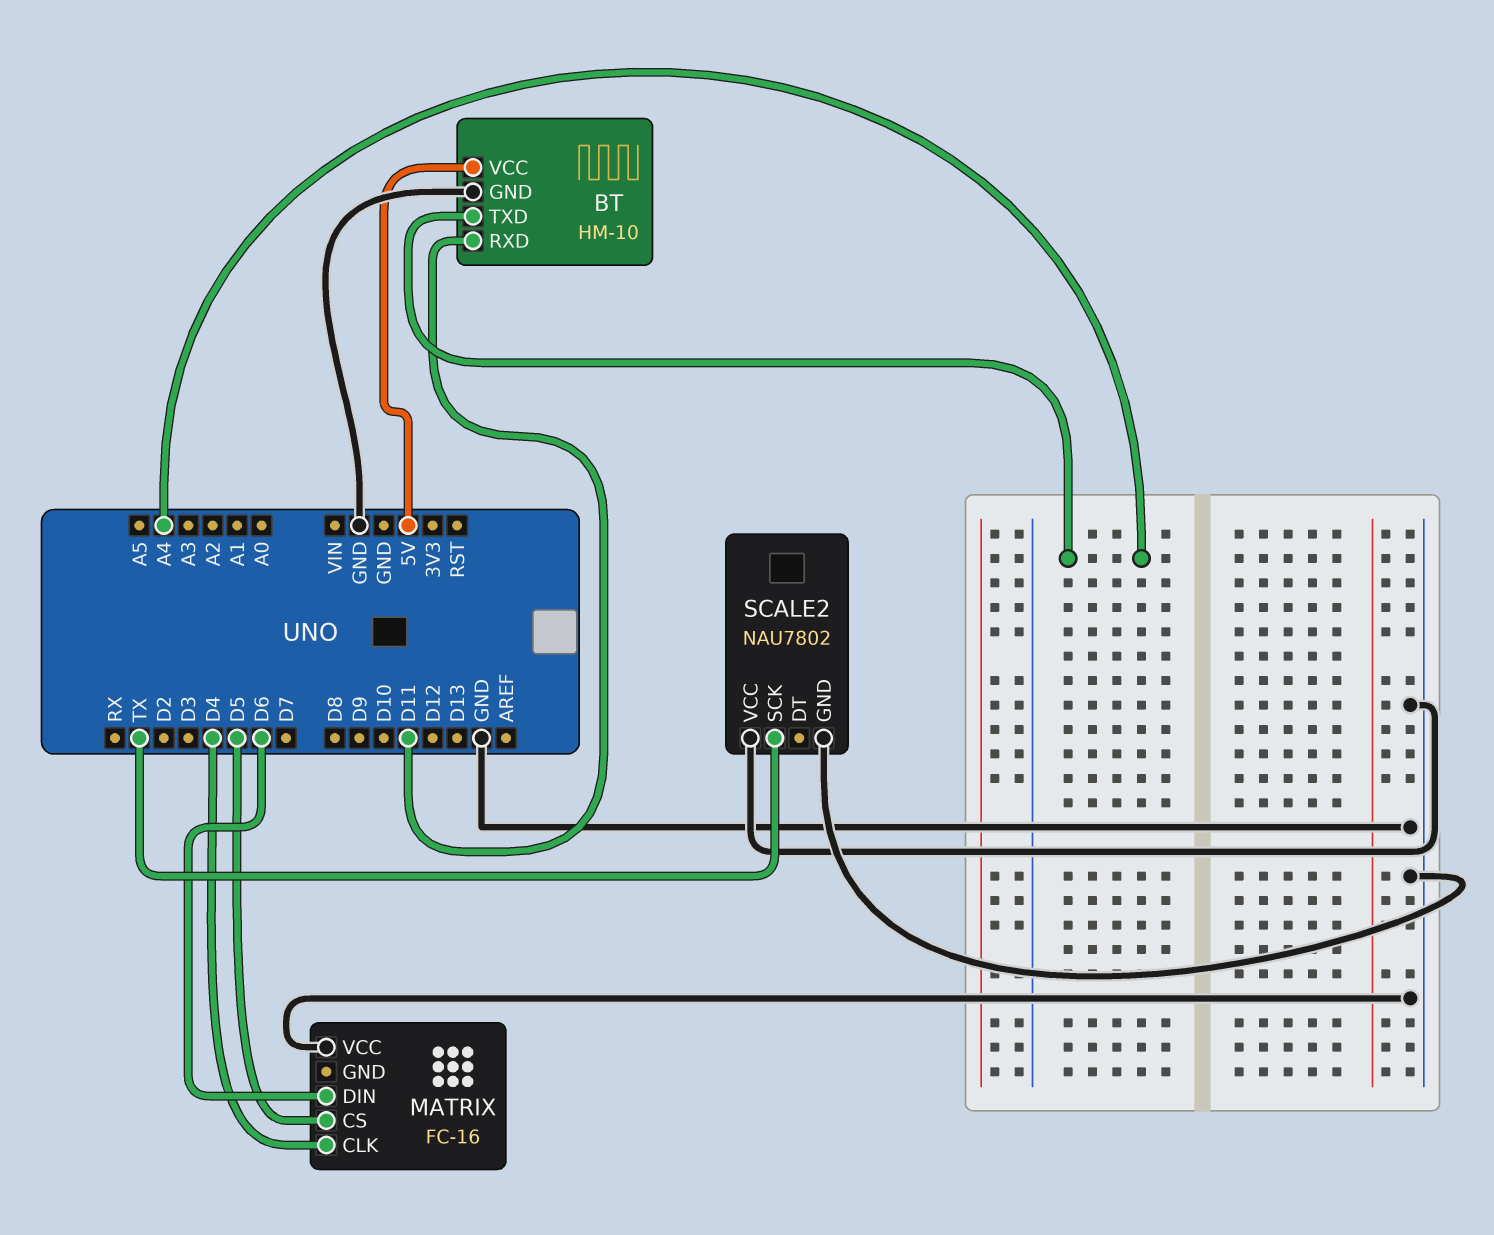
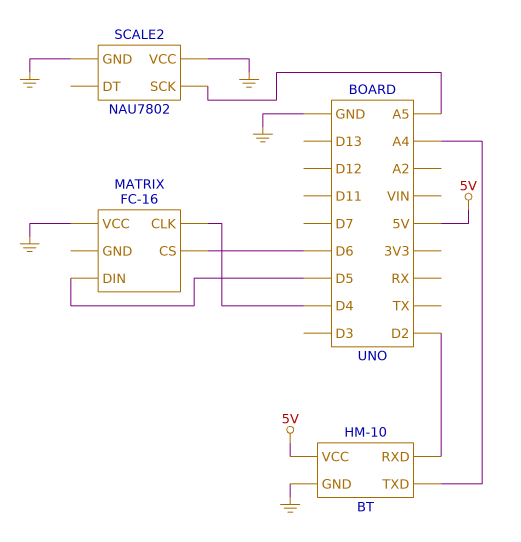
BT pin RXD: D11 -> D2
MATRIX pin CS: D5 -> D6
MATRIX pin DIN: D6 -> D5
SCALE2 pin SCK: TX -> A5

